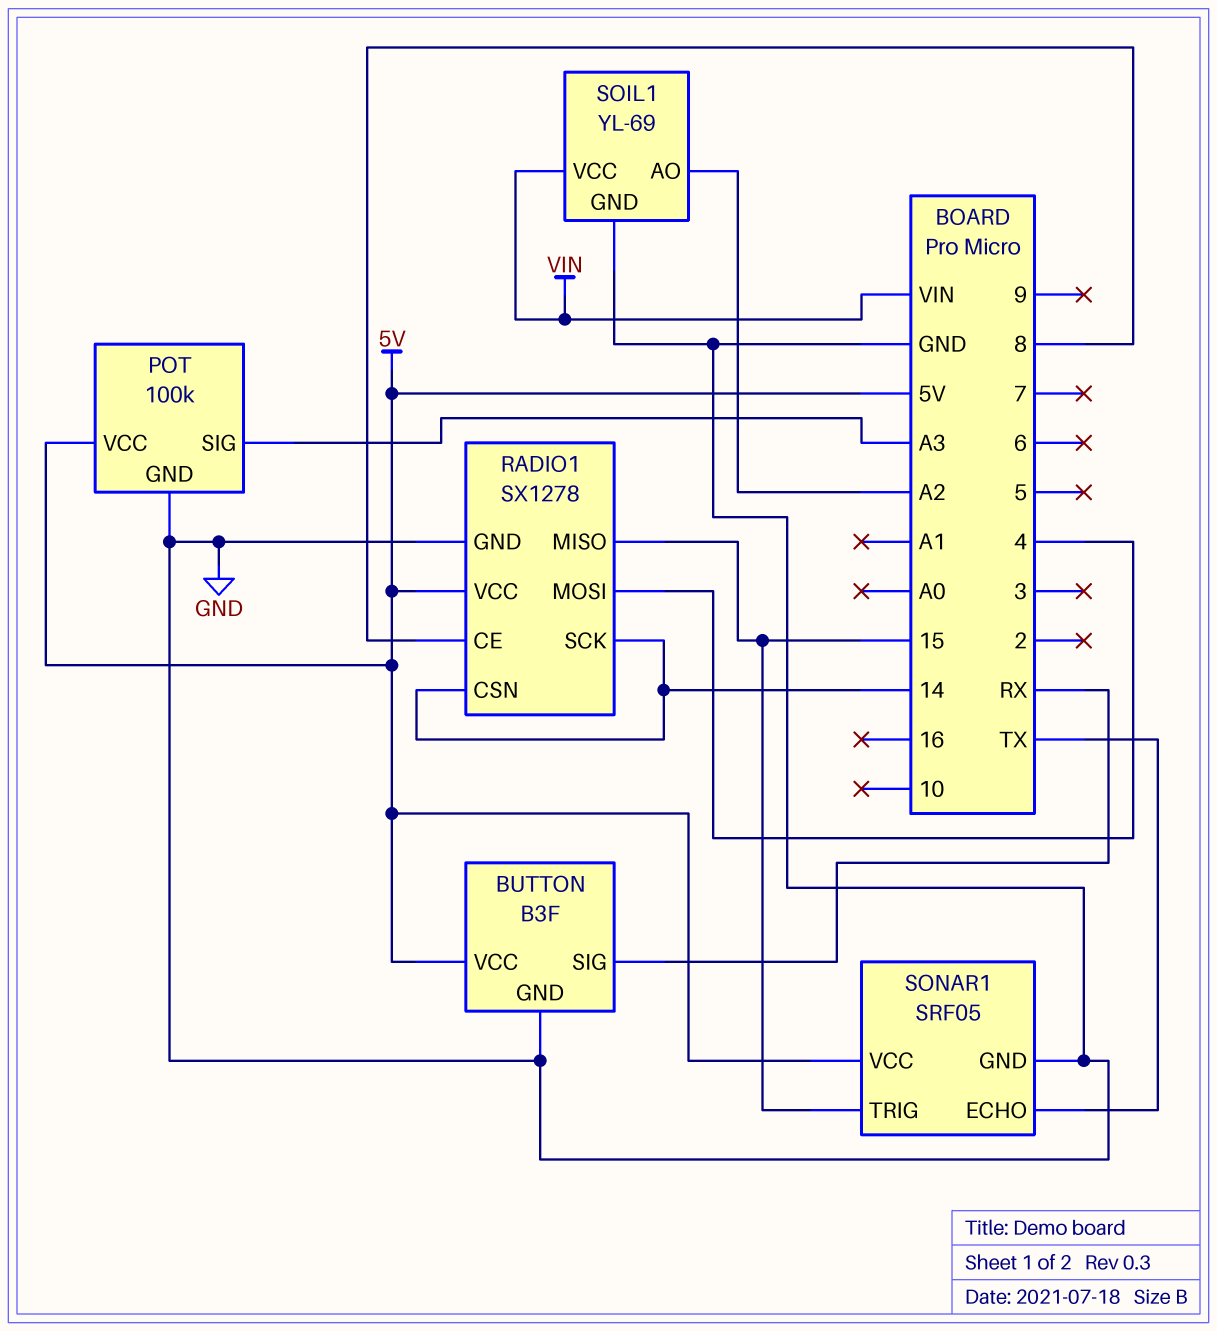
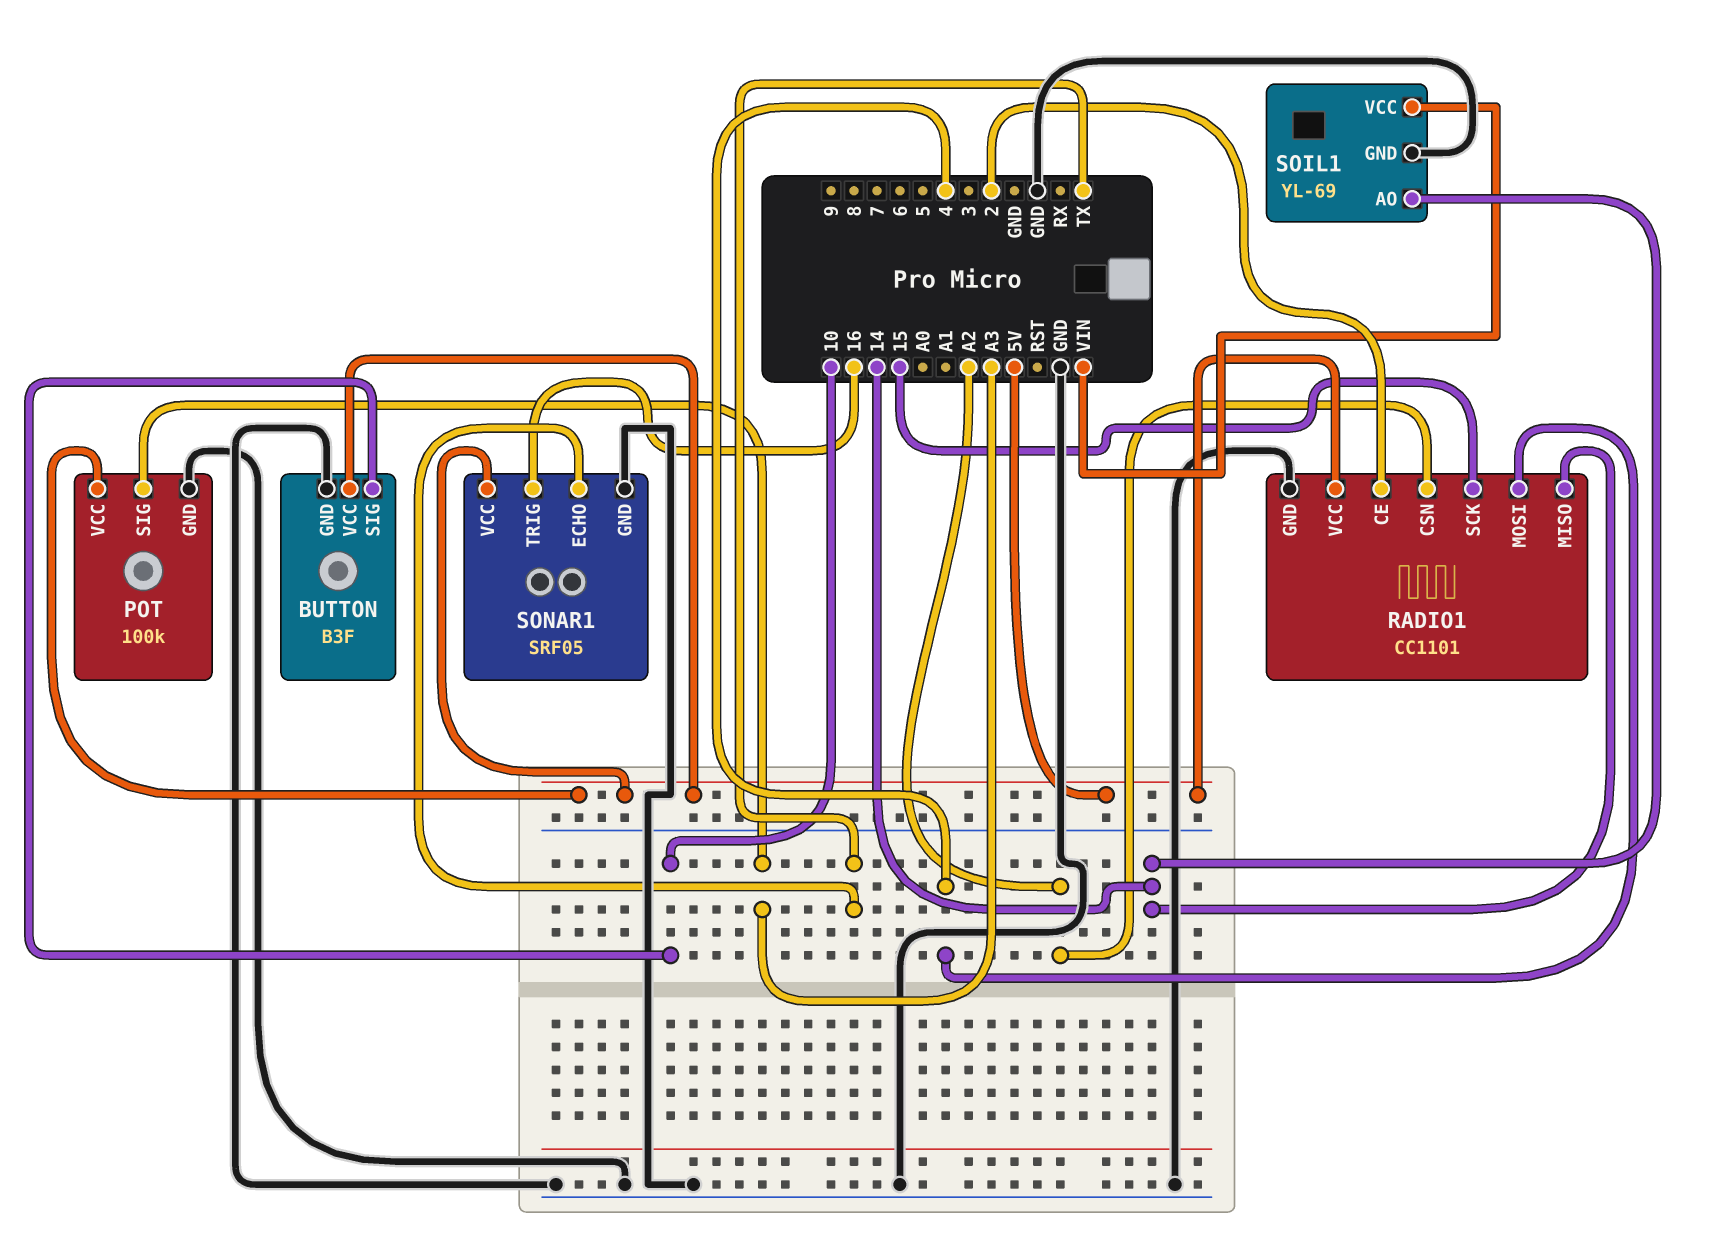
BUTTON pin SIG: RX -> 10
RADIO1: SX1278 -> CC1101
RADIO1 pin CE: 8 -> 2
RADIO1 pin CSN: 14 -> A2
RADIO1 pin MISO: 15 -> 14
RADIO1 pin SCK: 14 -> 15
SOIL1 pin AO: A2 -> 14
SONAR1 pin TRIG: 15 -> 16

